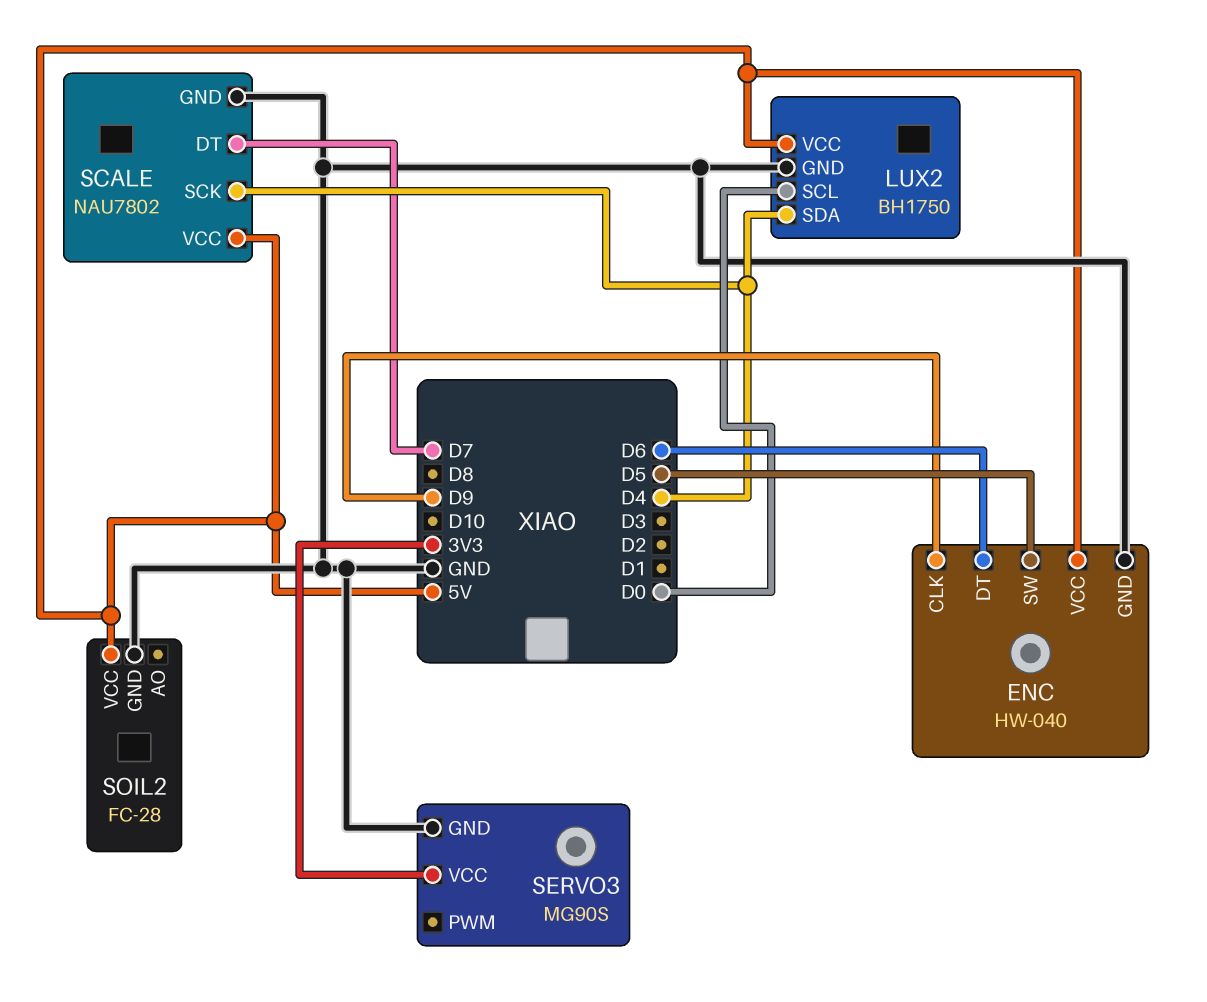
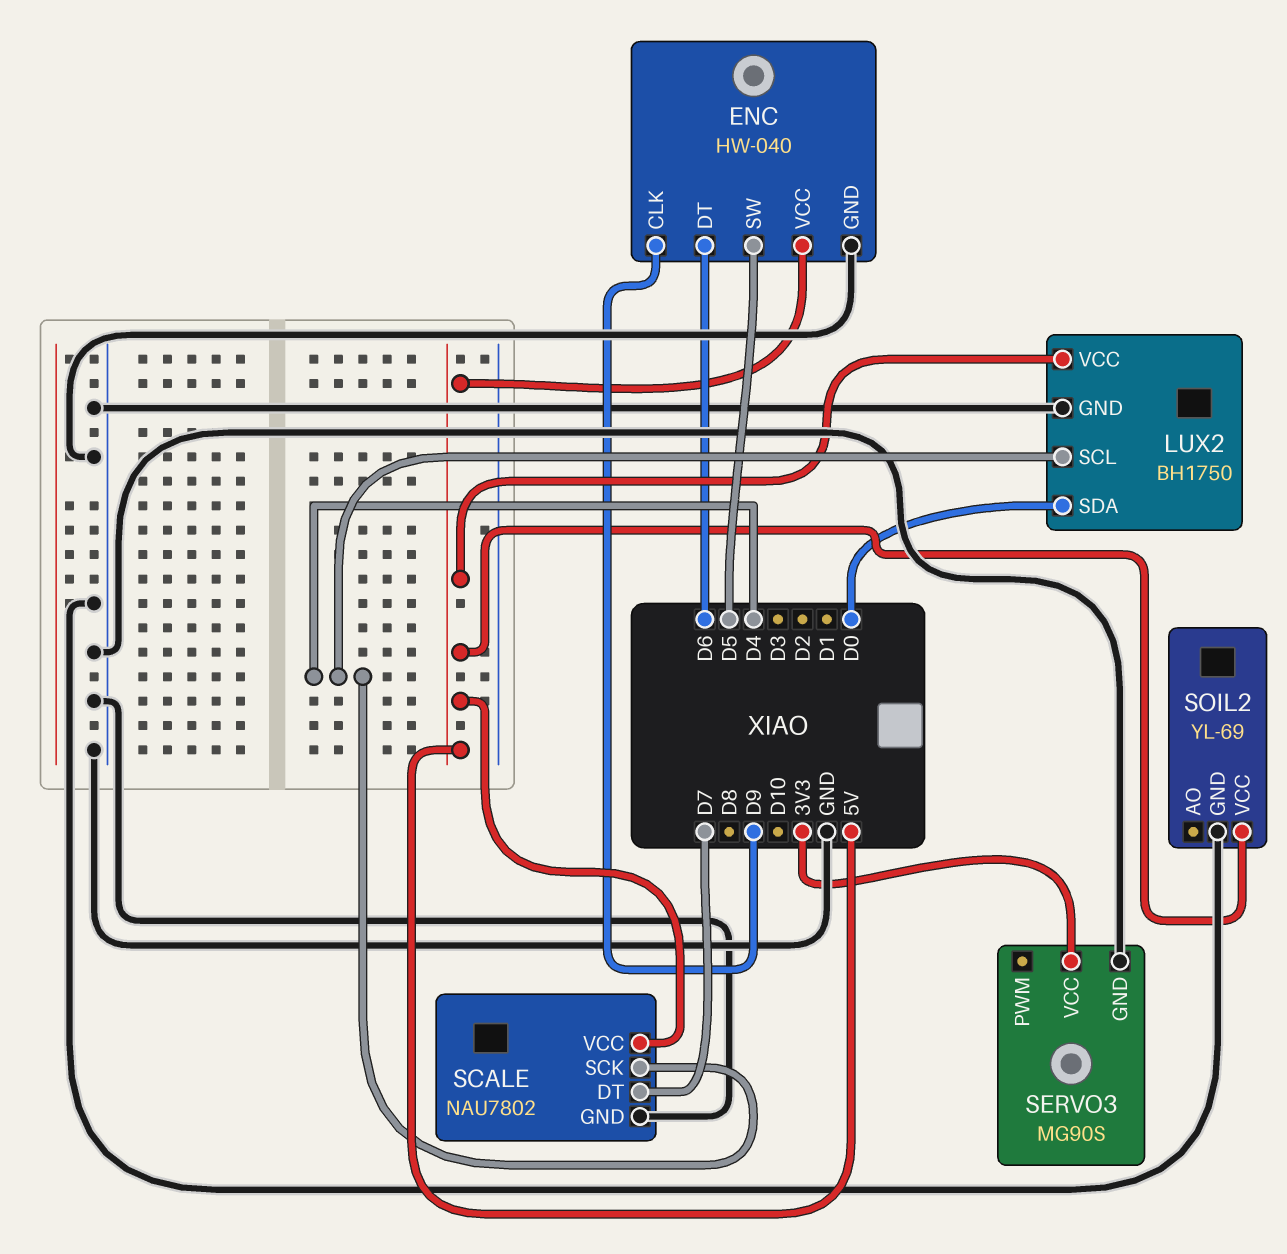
LUX2 pin SCL: D0 -> D4
LUX2 pin SDA: D4 -> D0
SOIL2: FC-28 -> YL-69

